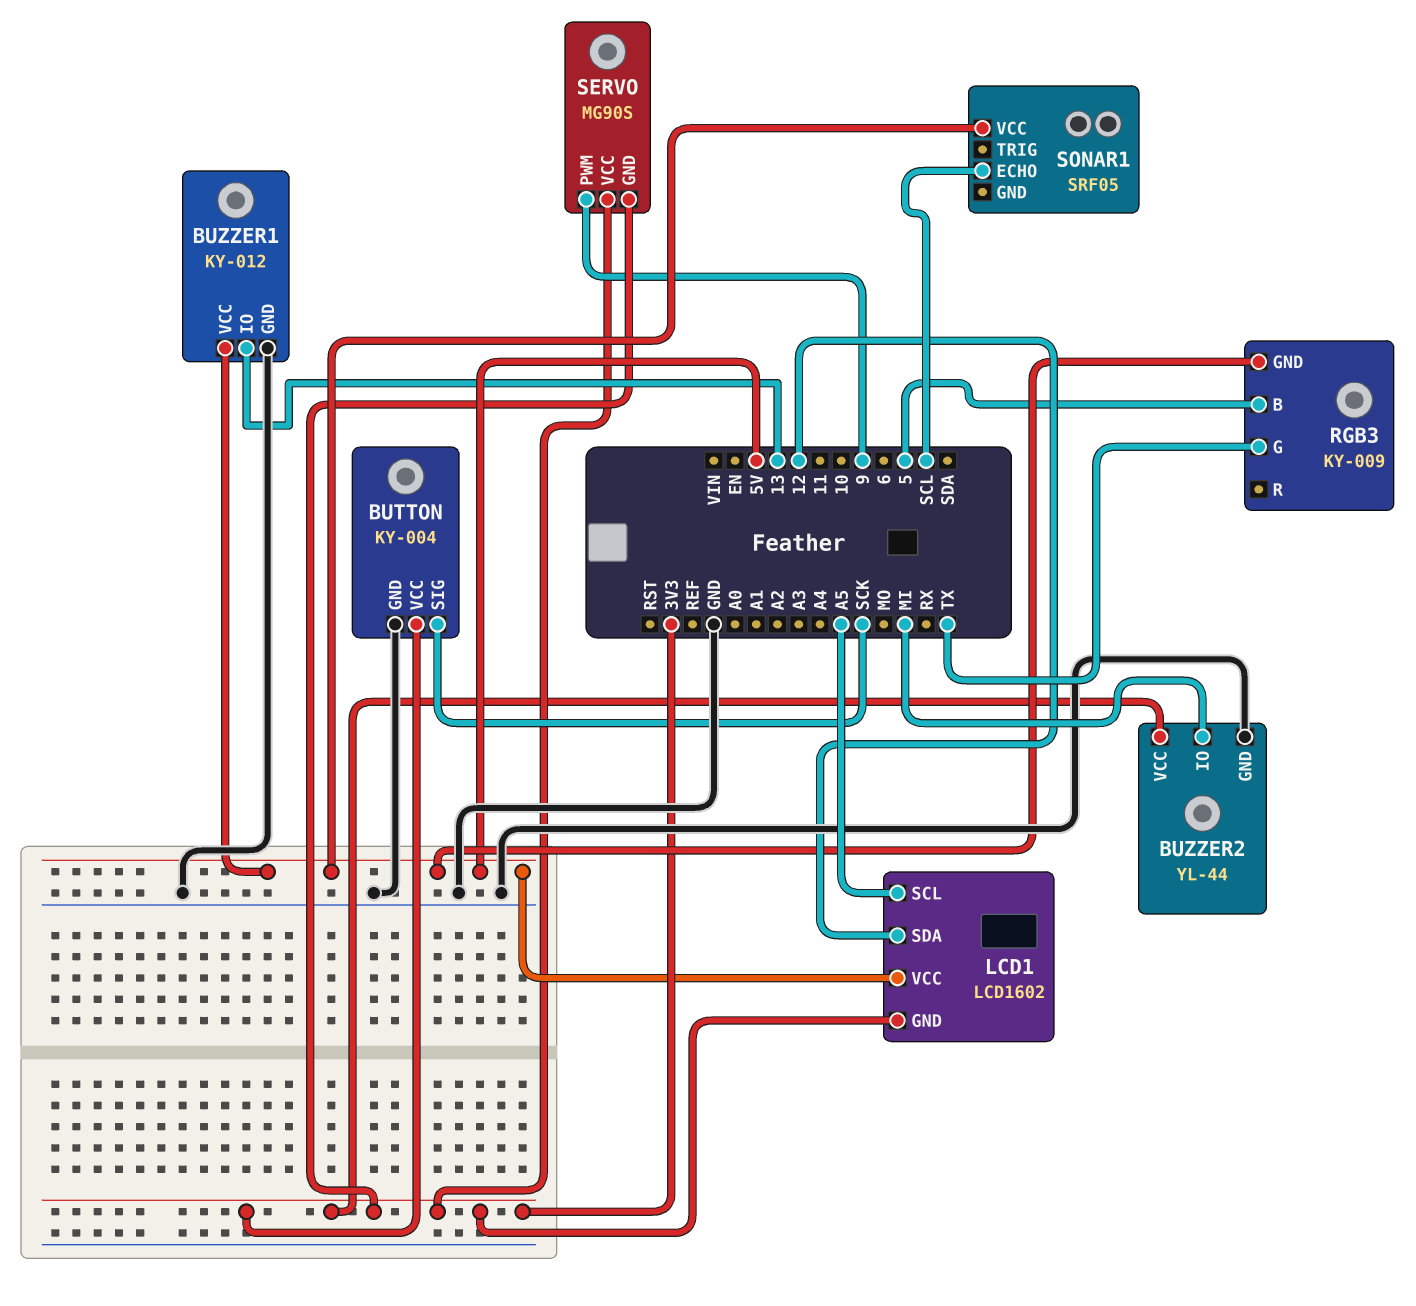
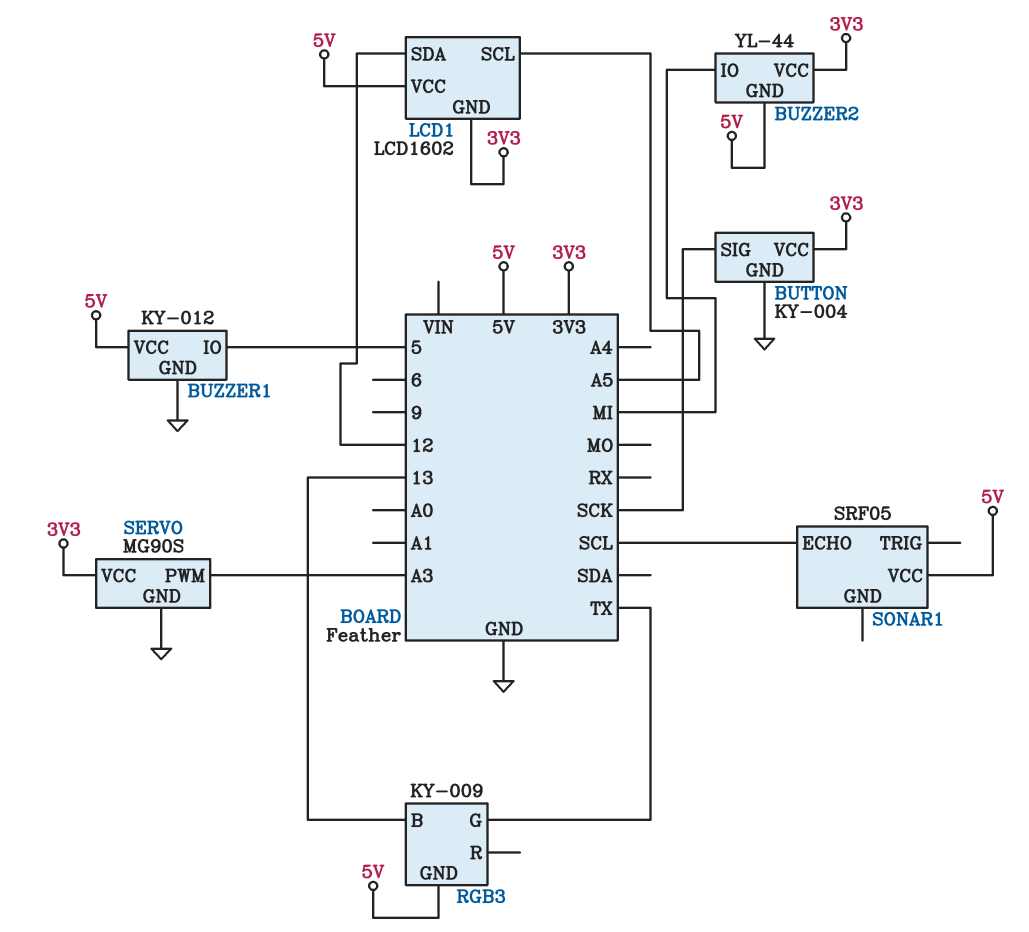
BUZZER1 pin IO: 13 -> 5
BUZZER2 pin GND: GND -> 5V
RGB3 pin B: 5 -> 13
SERVO pin GND: 3V3 -> GND
SERVO pin PWM: 9 -> A3

